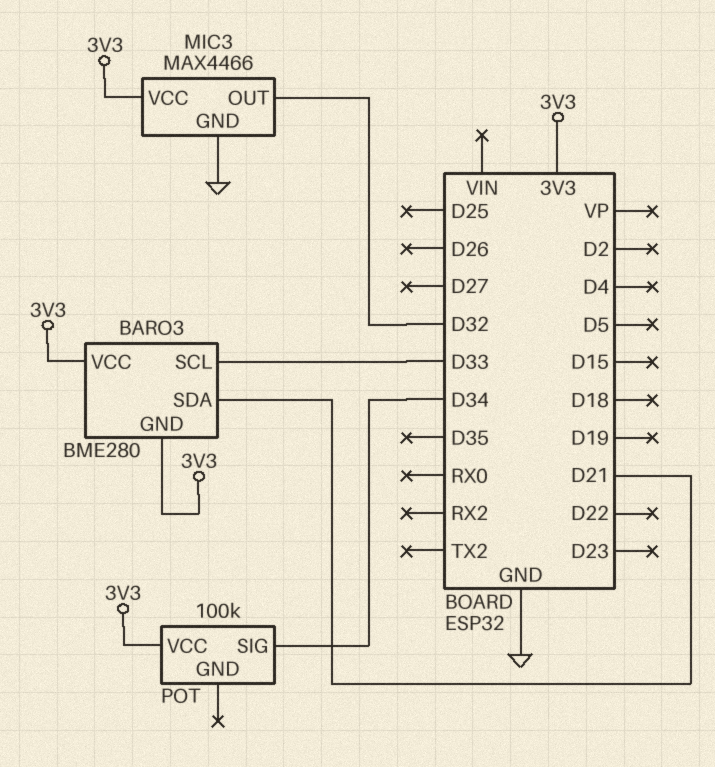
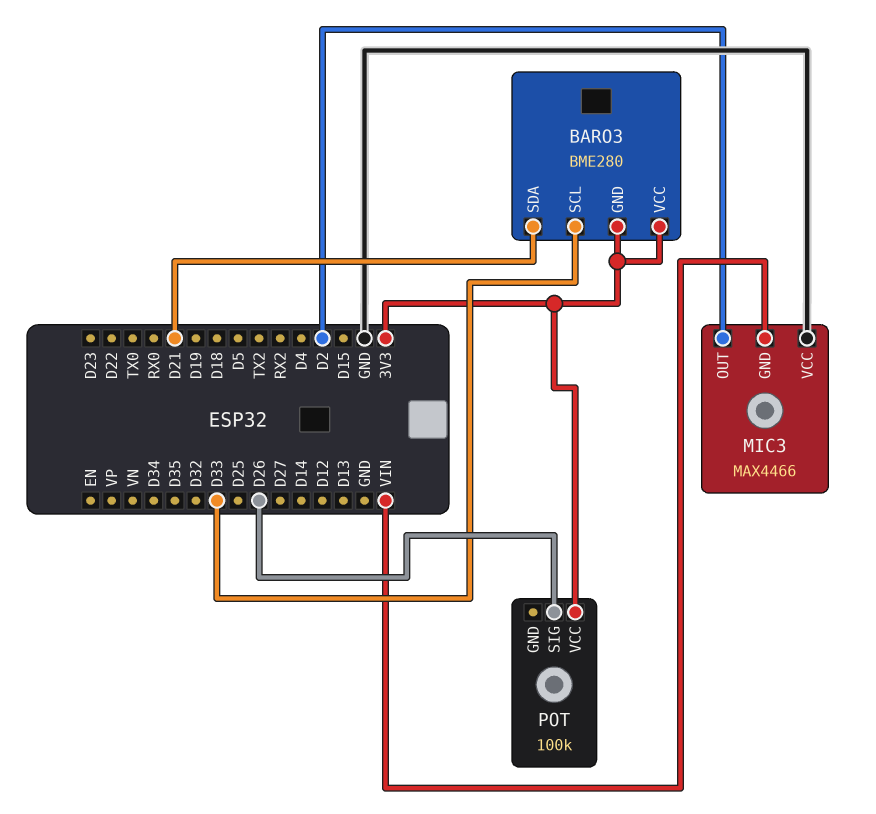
MIC3 pin GND: GND -> VIN
MIC3 pin OUT: D32 -> D2
MIC3 pin VCC: 3V3 -> GND
POT pin SIG: D34 -> D26

